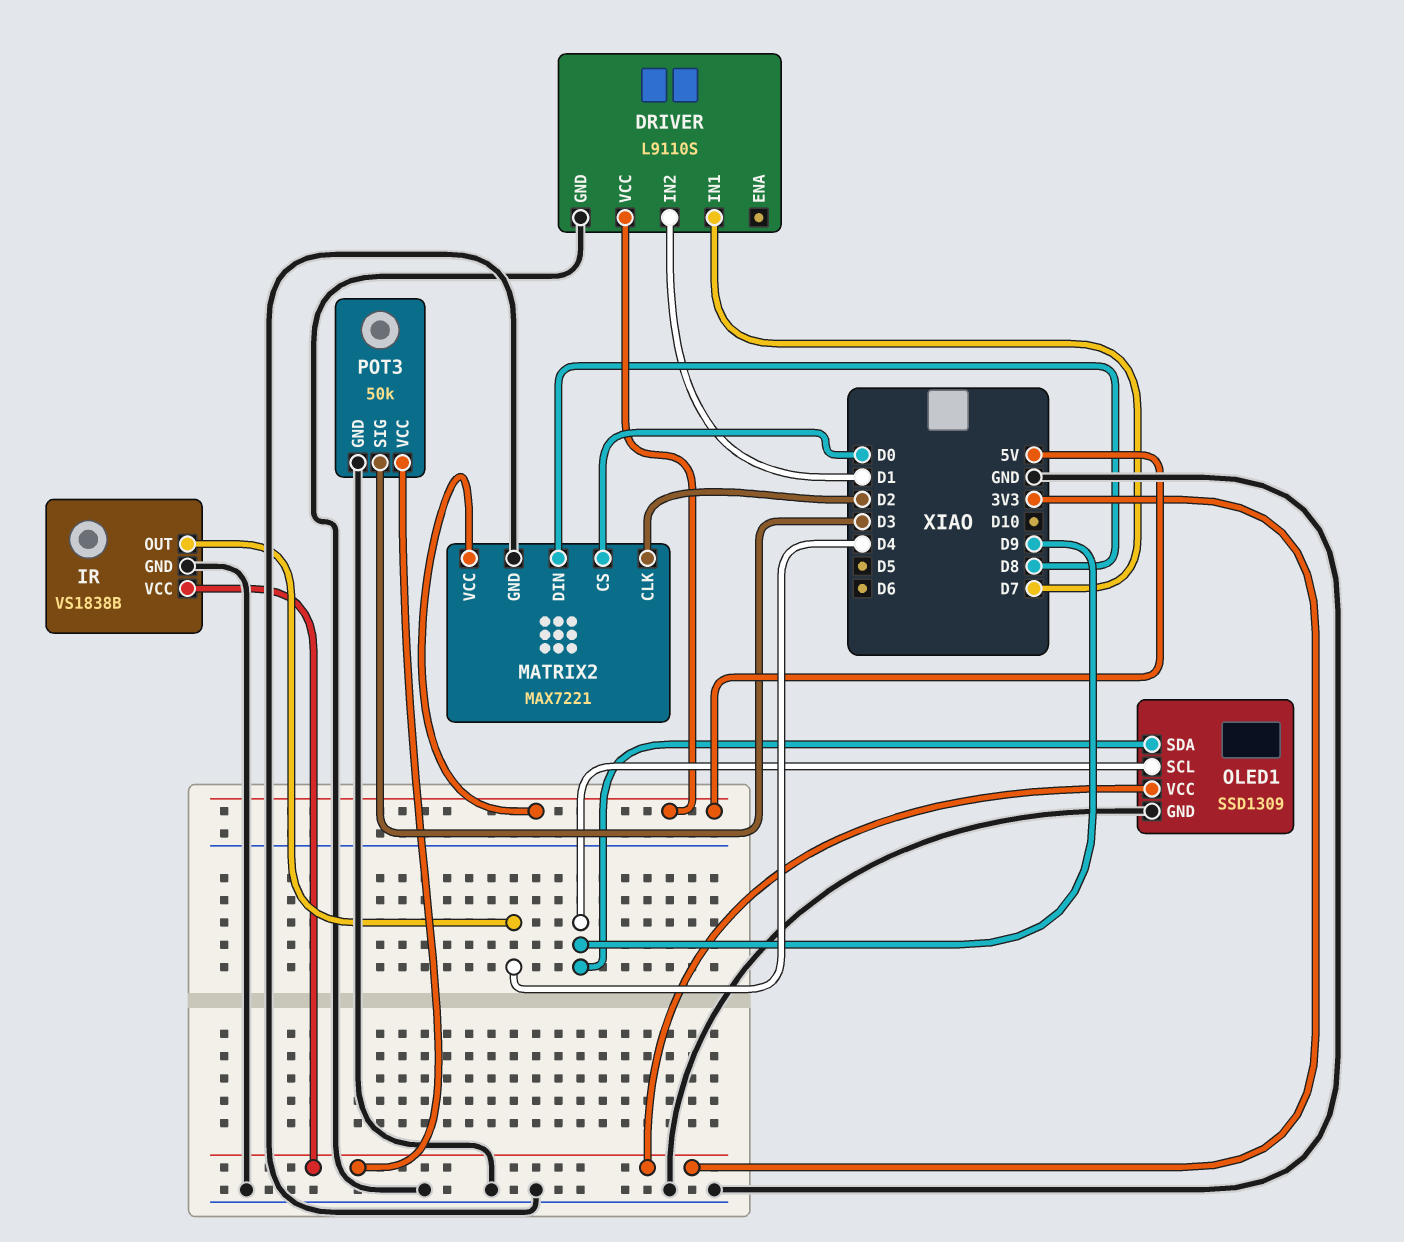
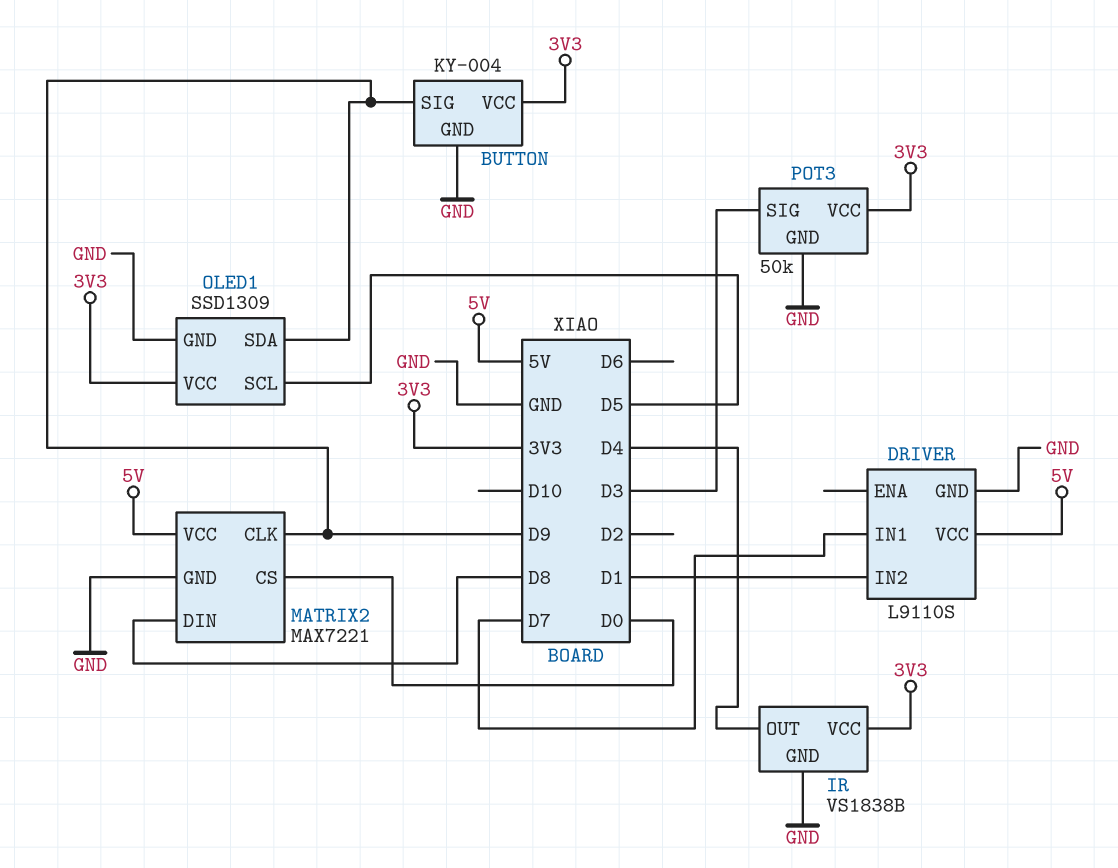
BUTTON: none -> KY-004
BUTTON pin GND: none -> GND
BUTTON pin SIG: none -> D9
BUTTON pin VCC: none -> 3V3
MATRIX2 pin CLK: D2 -> D9
OLED1 pin SCL: D9 -> D5

